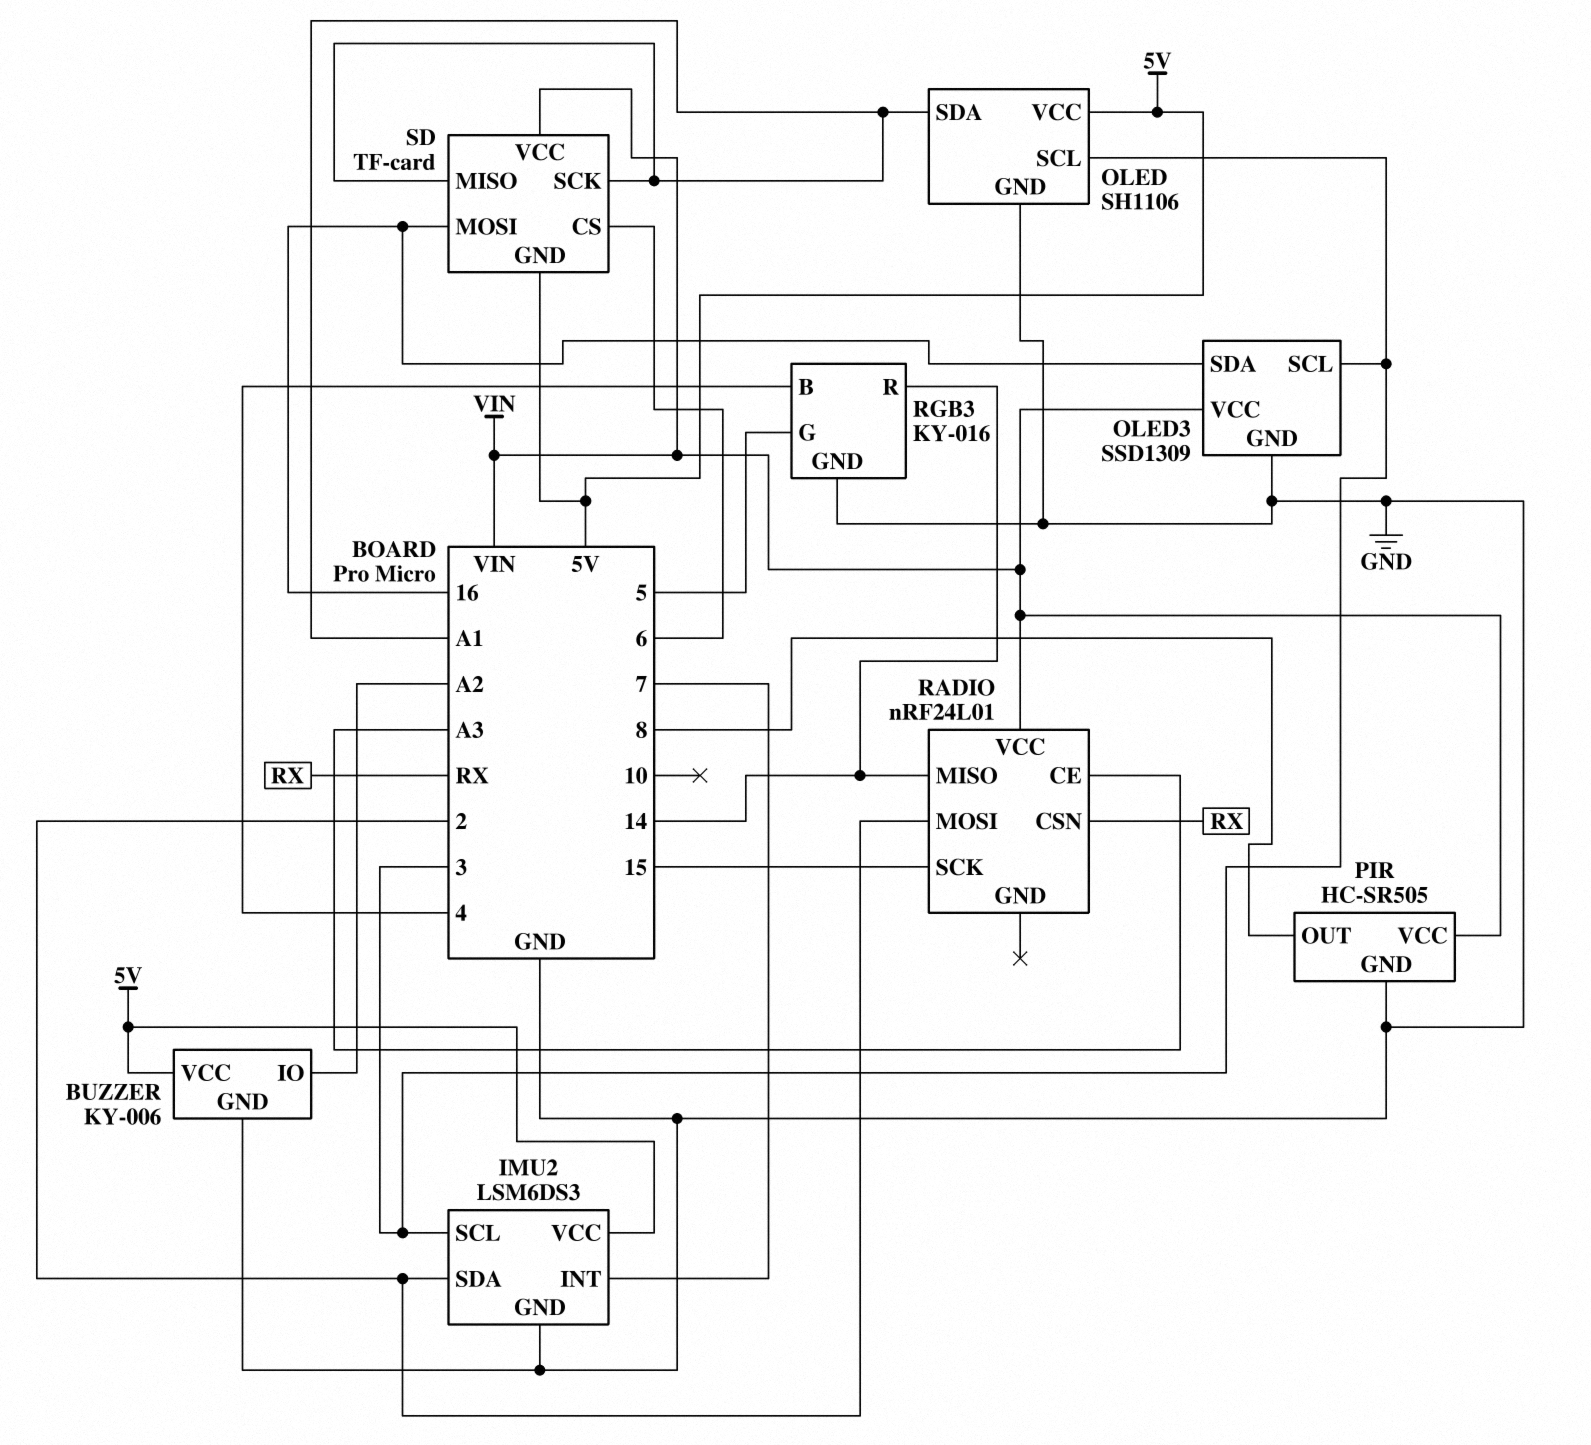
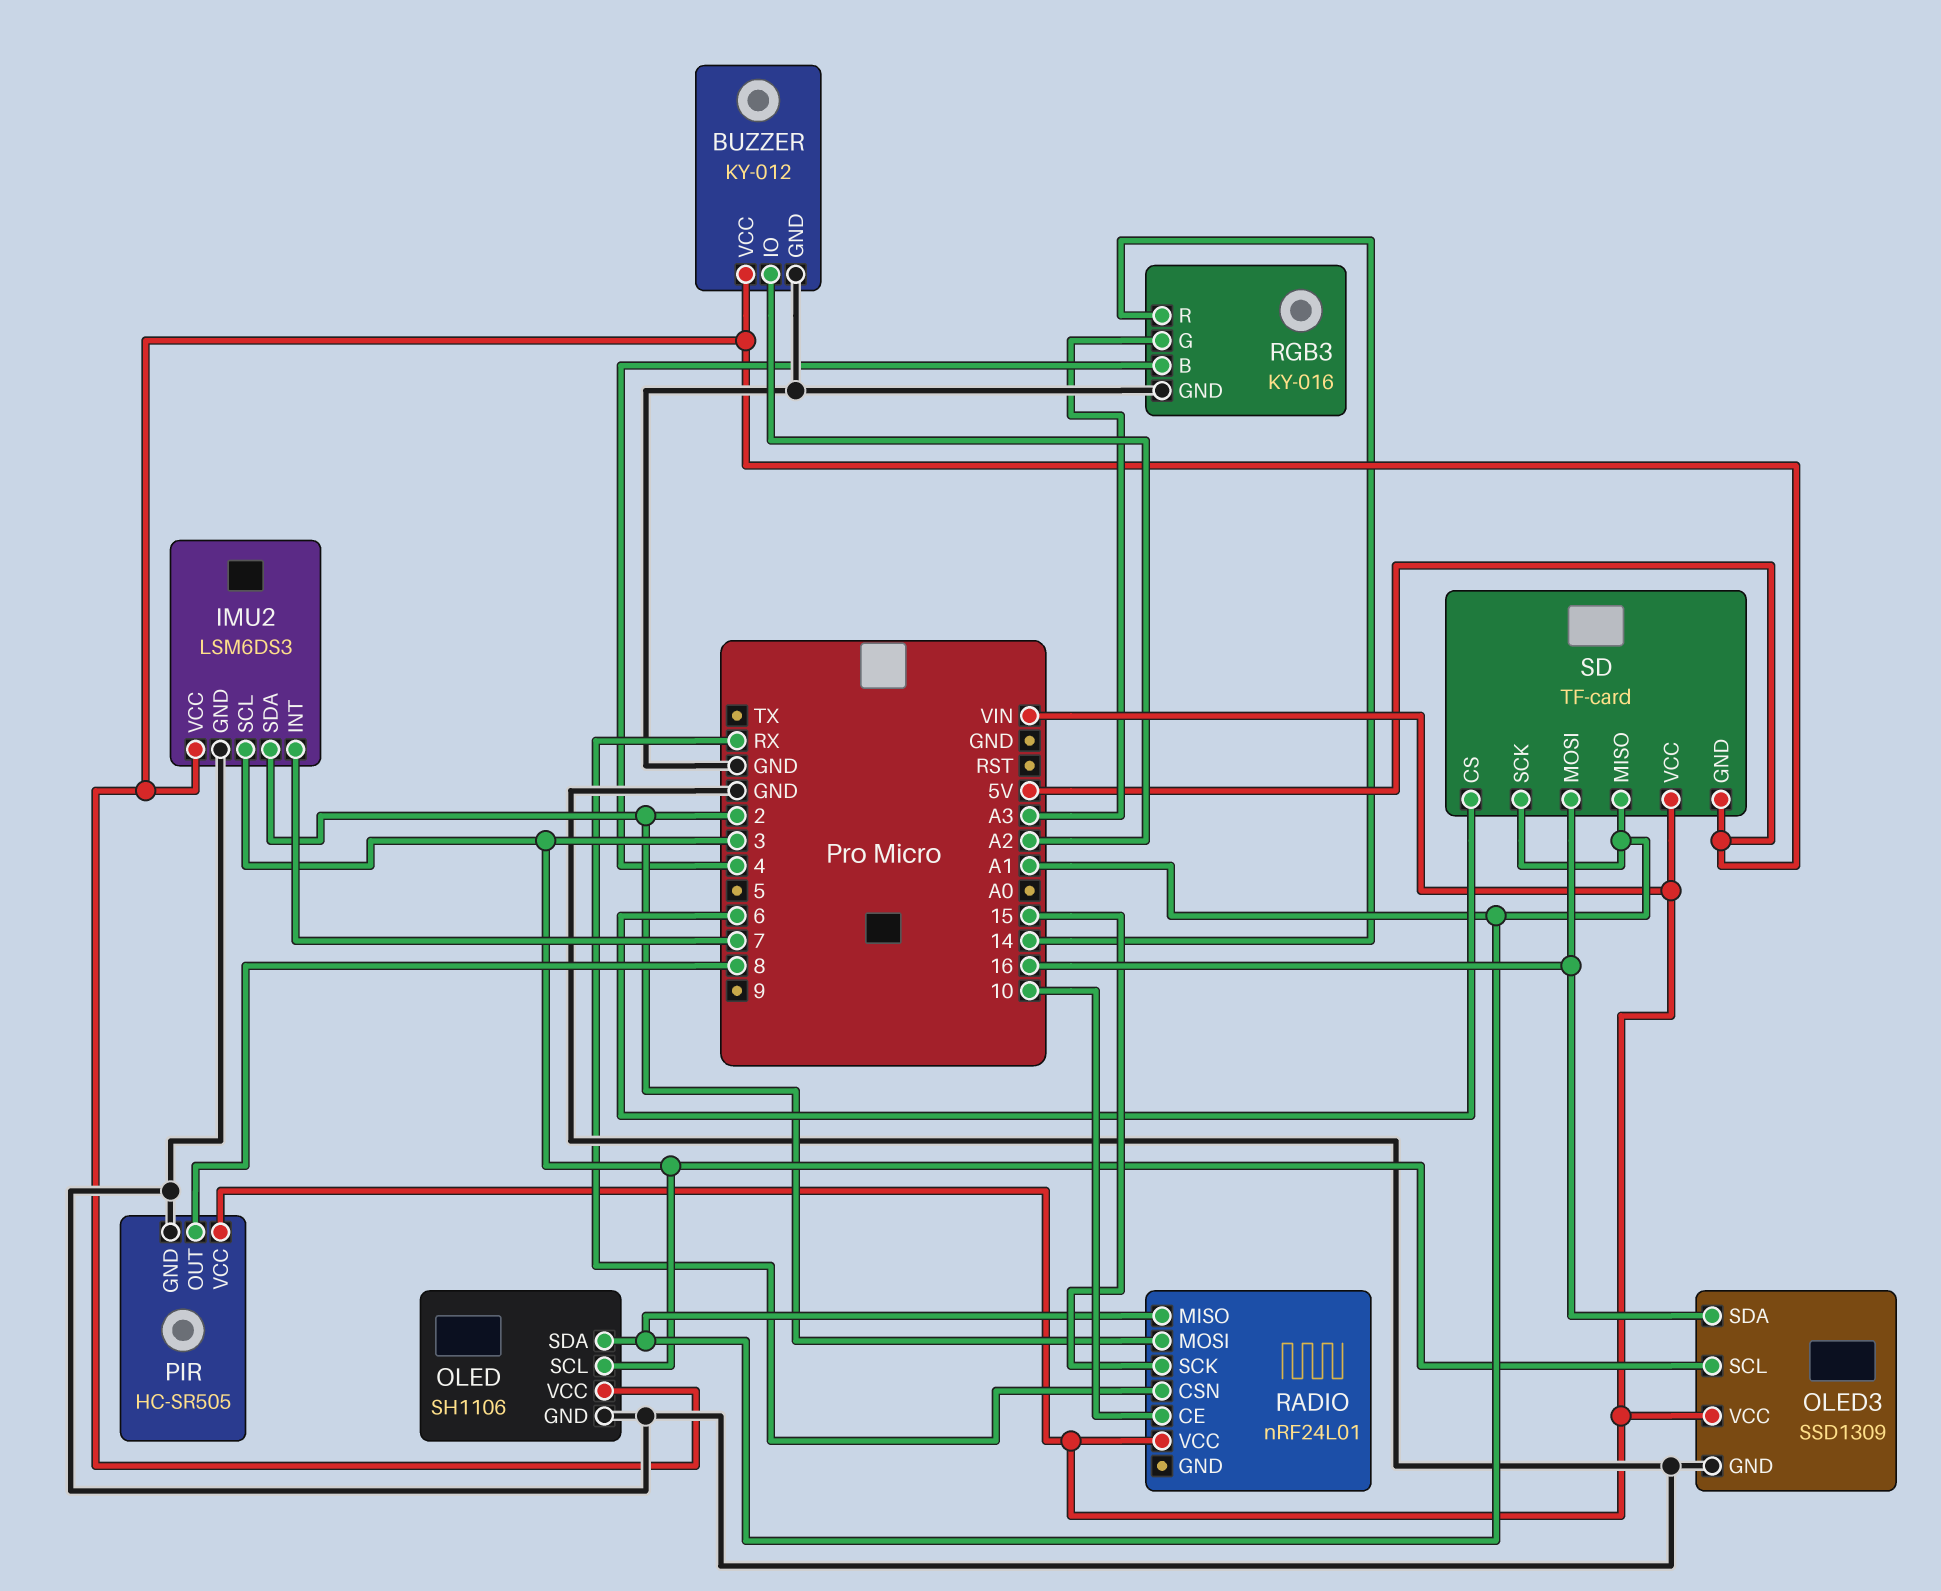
BUZZER: KY-006 -> KY-012
RADIO pin CE: A3 -> 10
RADIO pin MISO: 14 -> A1
RGB3 pin G: 5 -> A3

